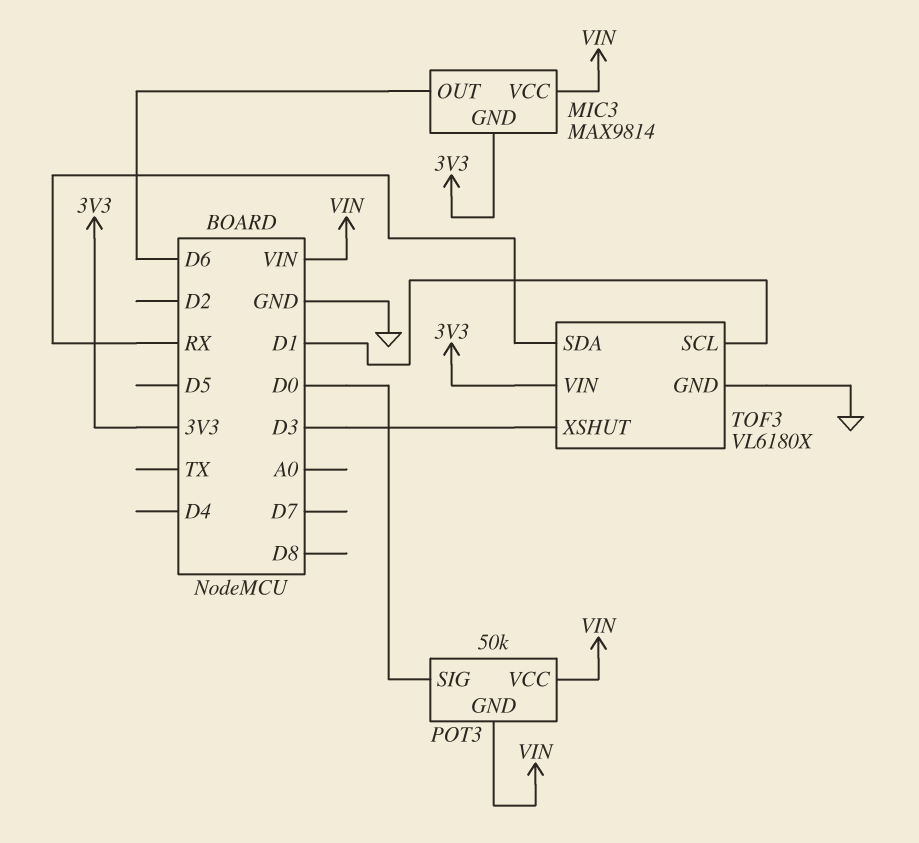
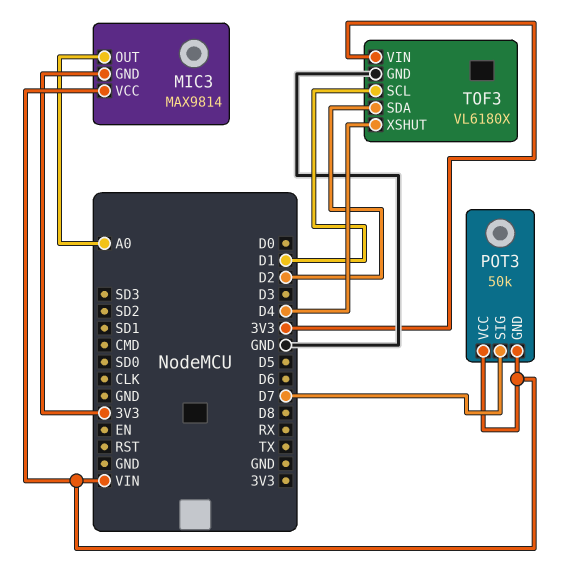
MIC3 pin OUT: D6 -> A0
POT3 pin SIG: D0 -> D7
TOF3 pin SDA: RX -> D2
TOF3 pin XSHUT: D3 -> D4

